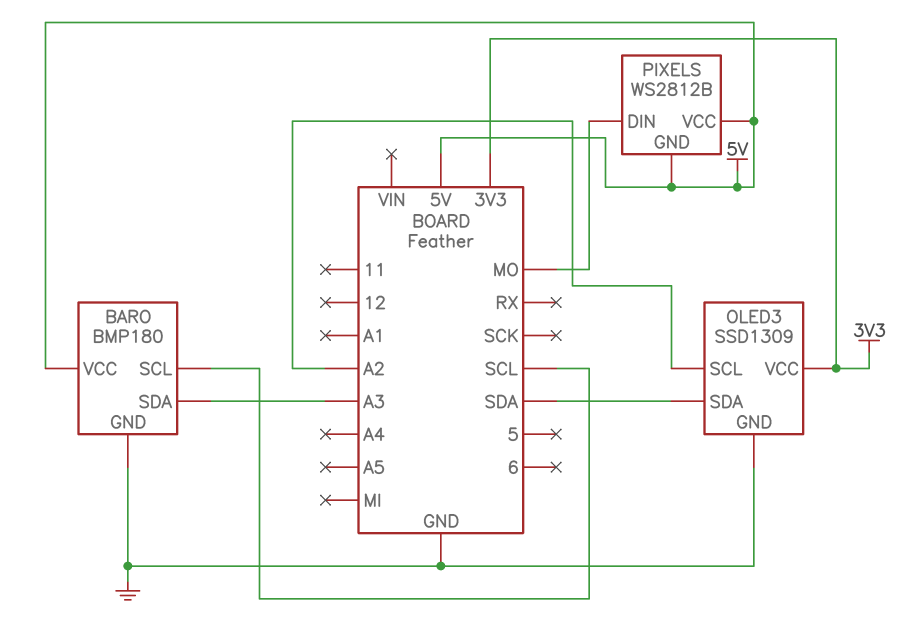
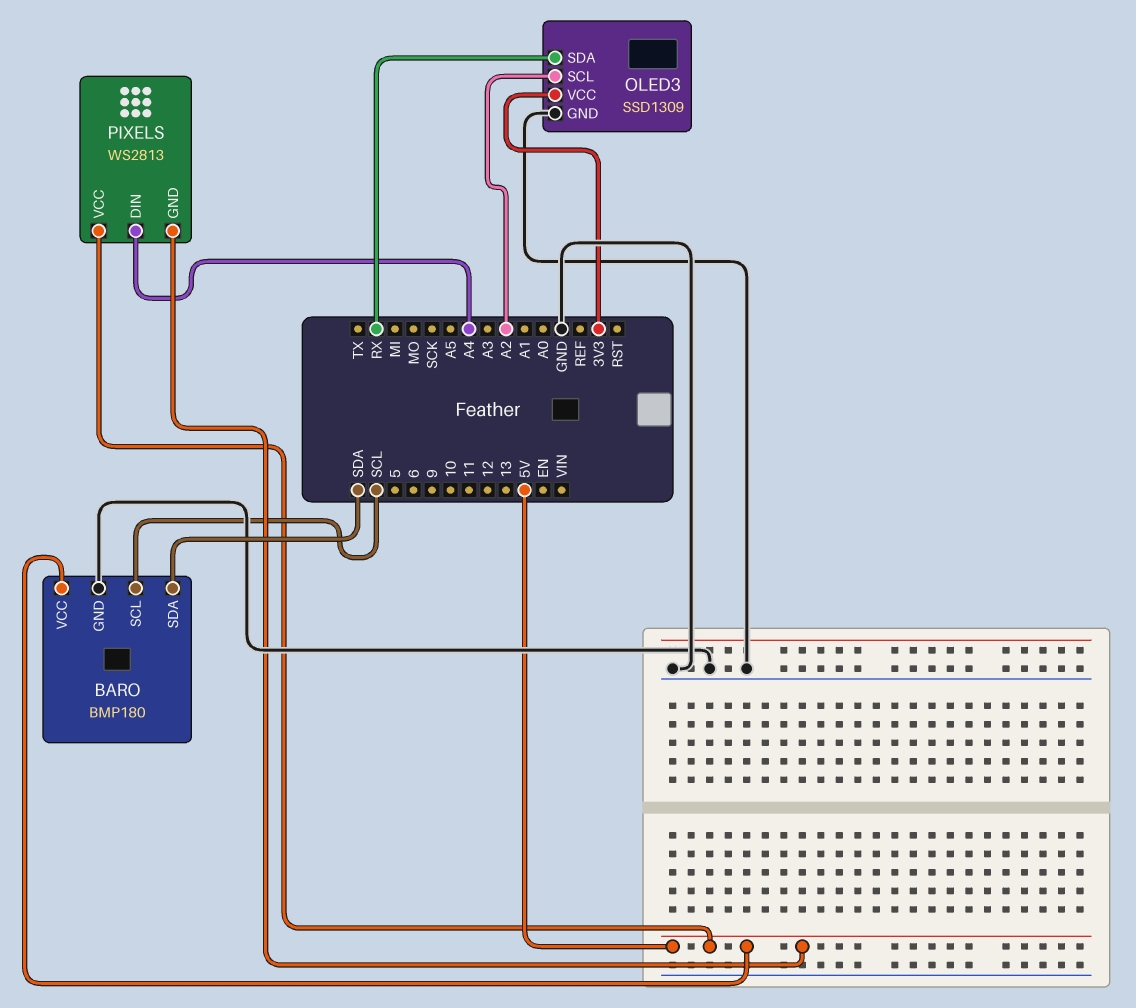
BARO pin SDA: A3 -> SDA
OLED3 pin SDA: SDA -> RX
PIXELS: WS2812B -> WS2813
PIXELS pin DIN: MO -> A4

